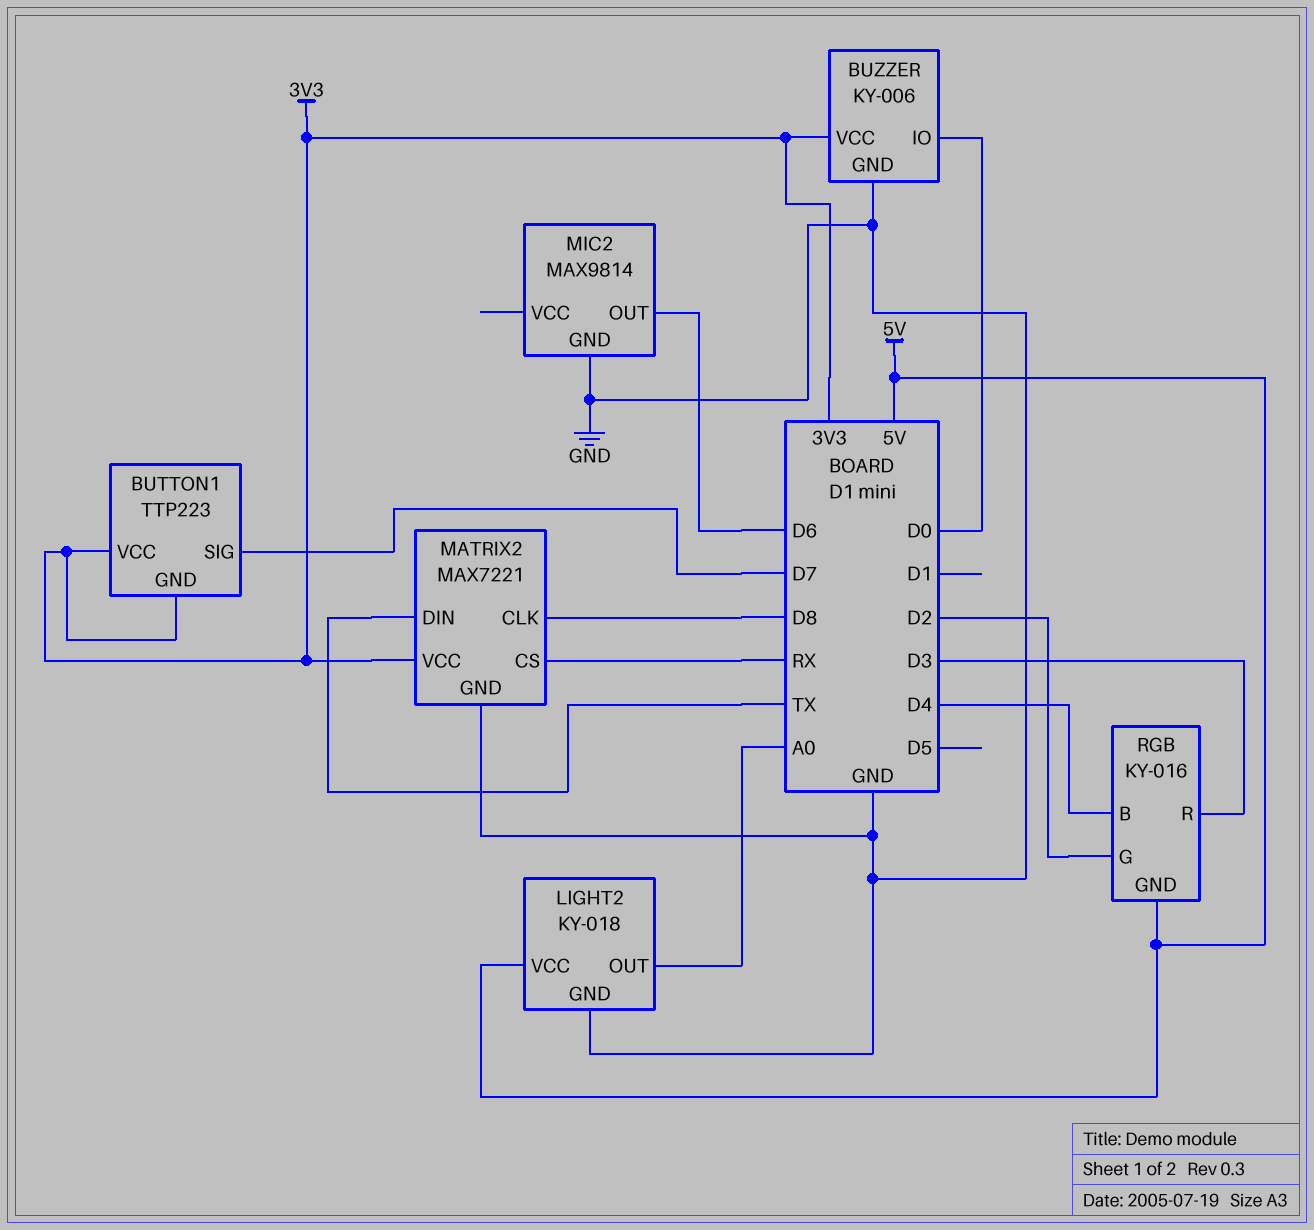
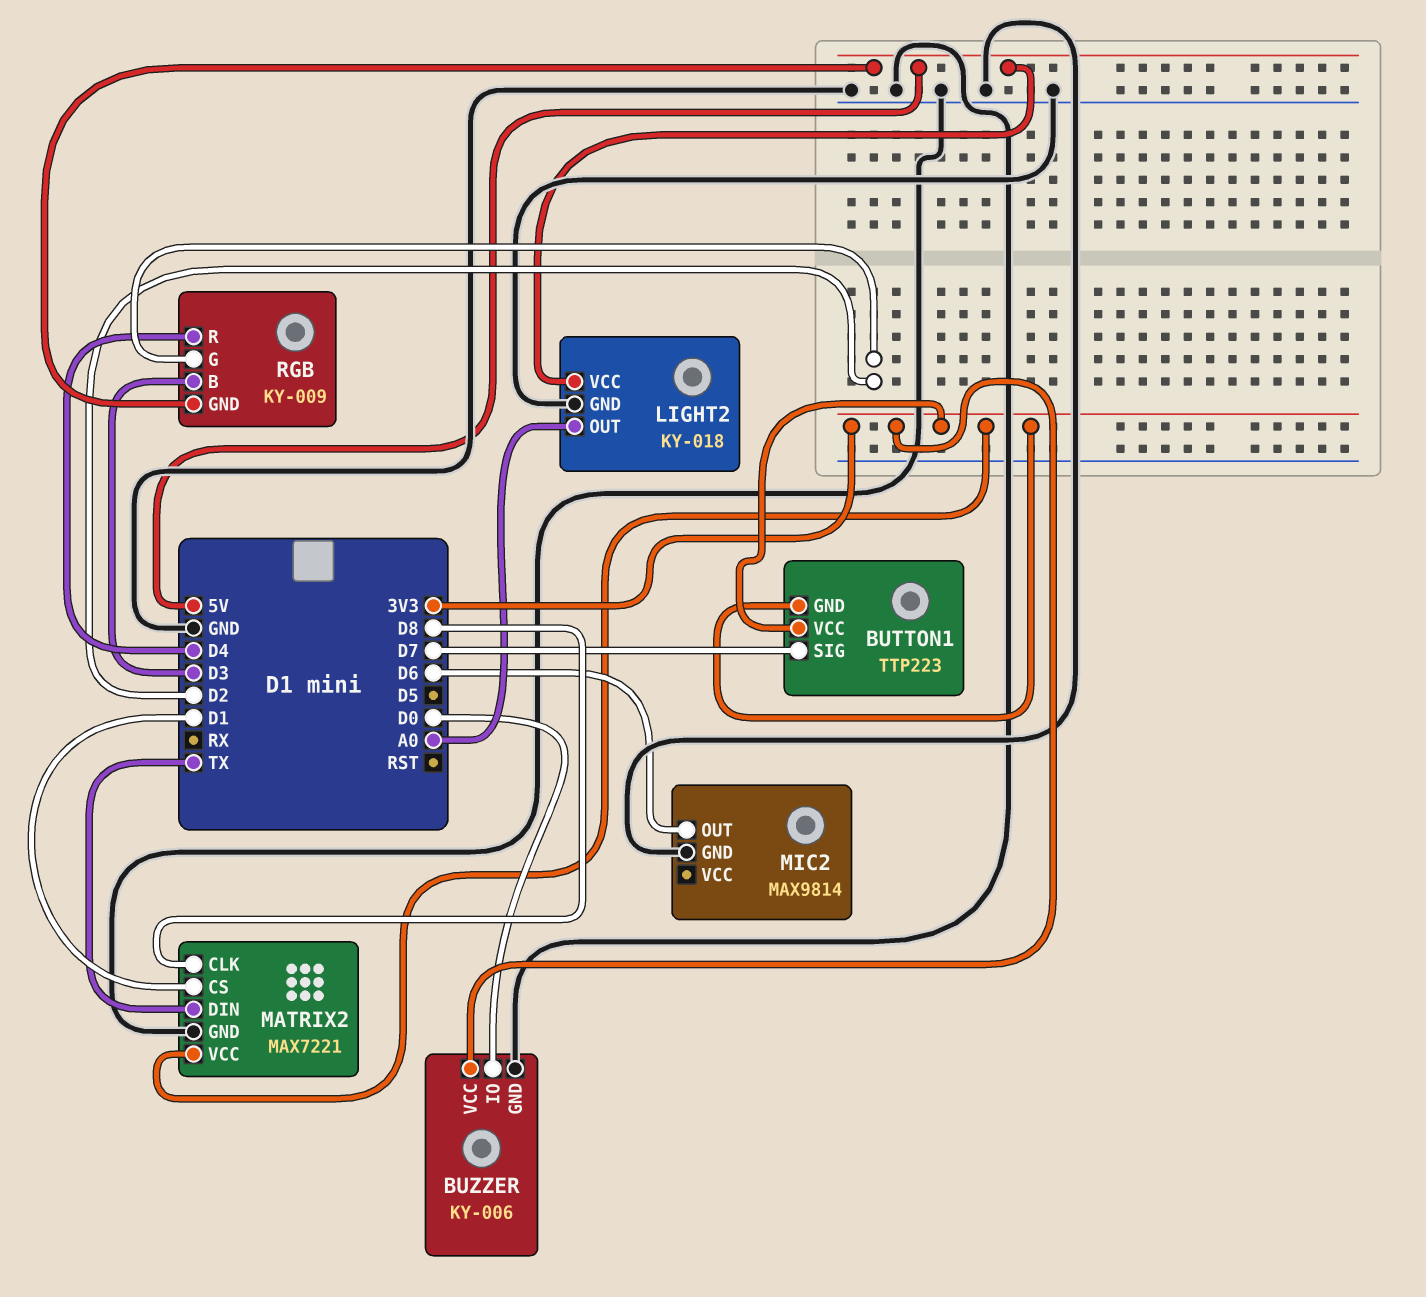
MATRIX2 pin CS: RX -> D1
RGB: KY-016 -> KY-009
RGB pin B: D4 -> D3
RGB pin R: D3 -> D4

